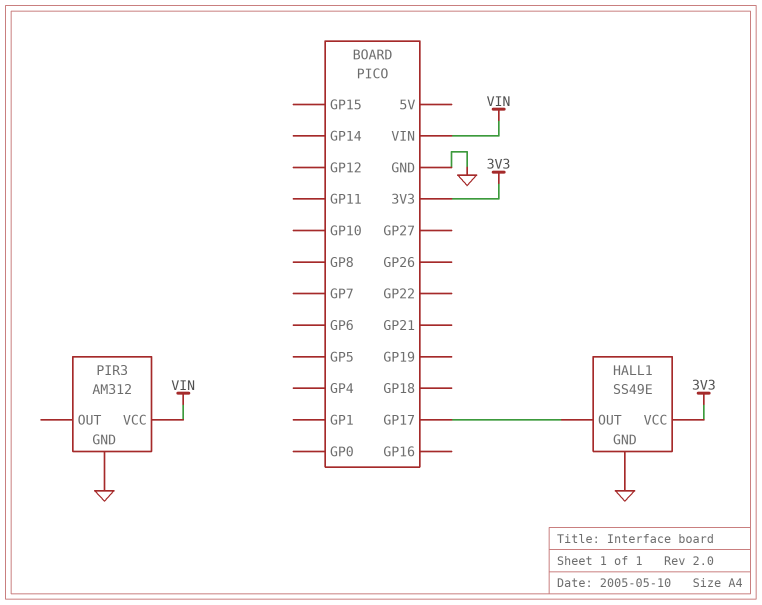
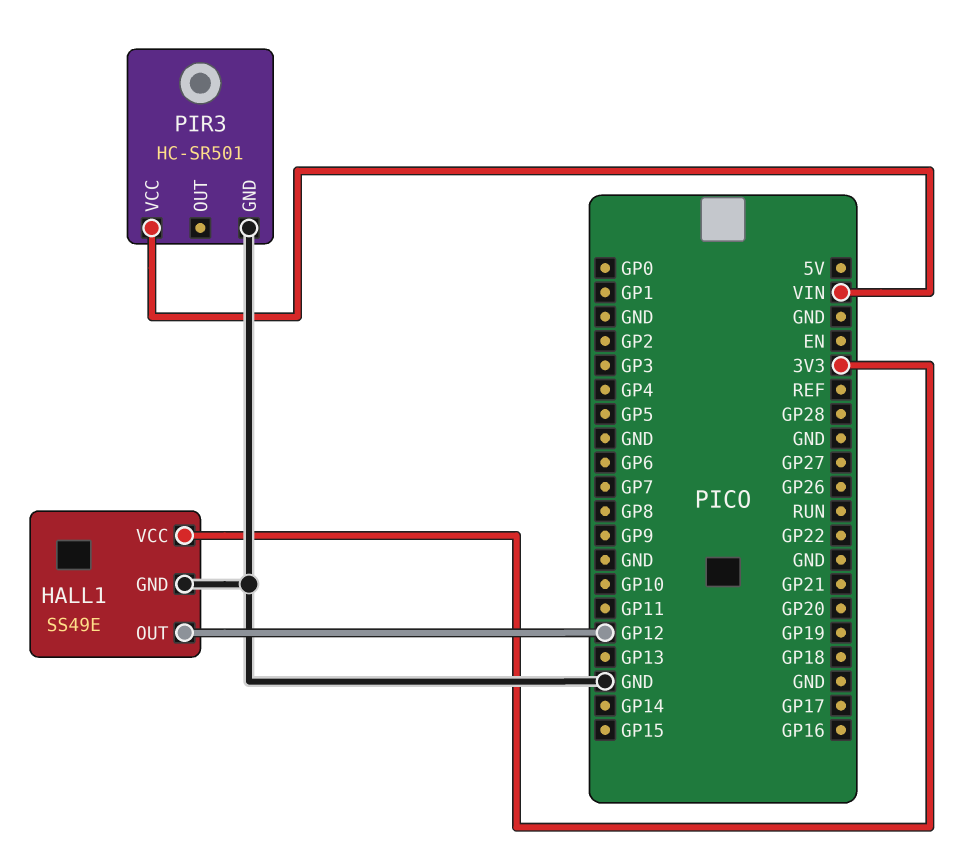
HALL1 pin OUT: GP17 -> GP12
PIR3: AM312 -> HC-SR501

